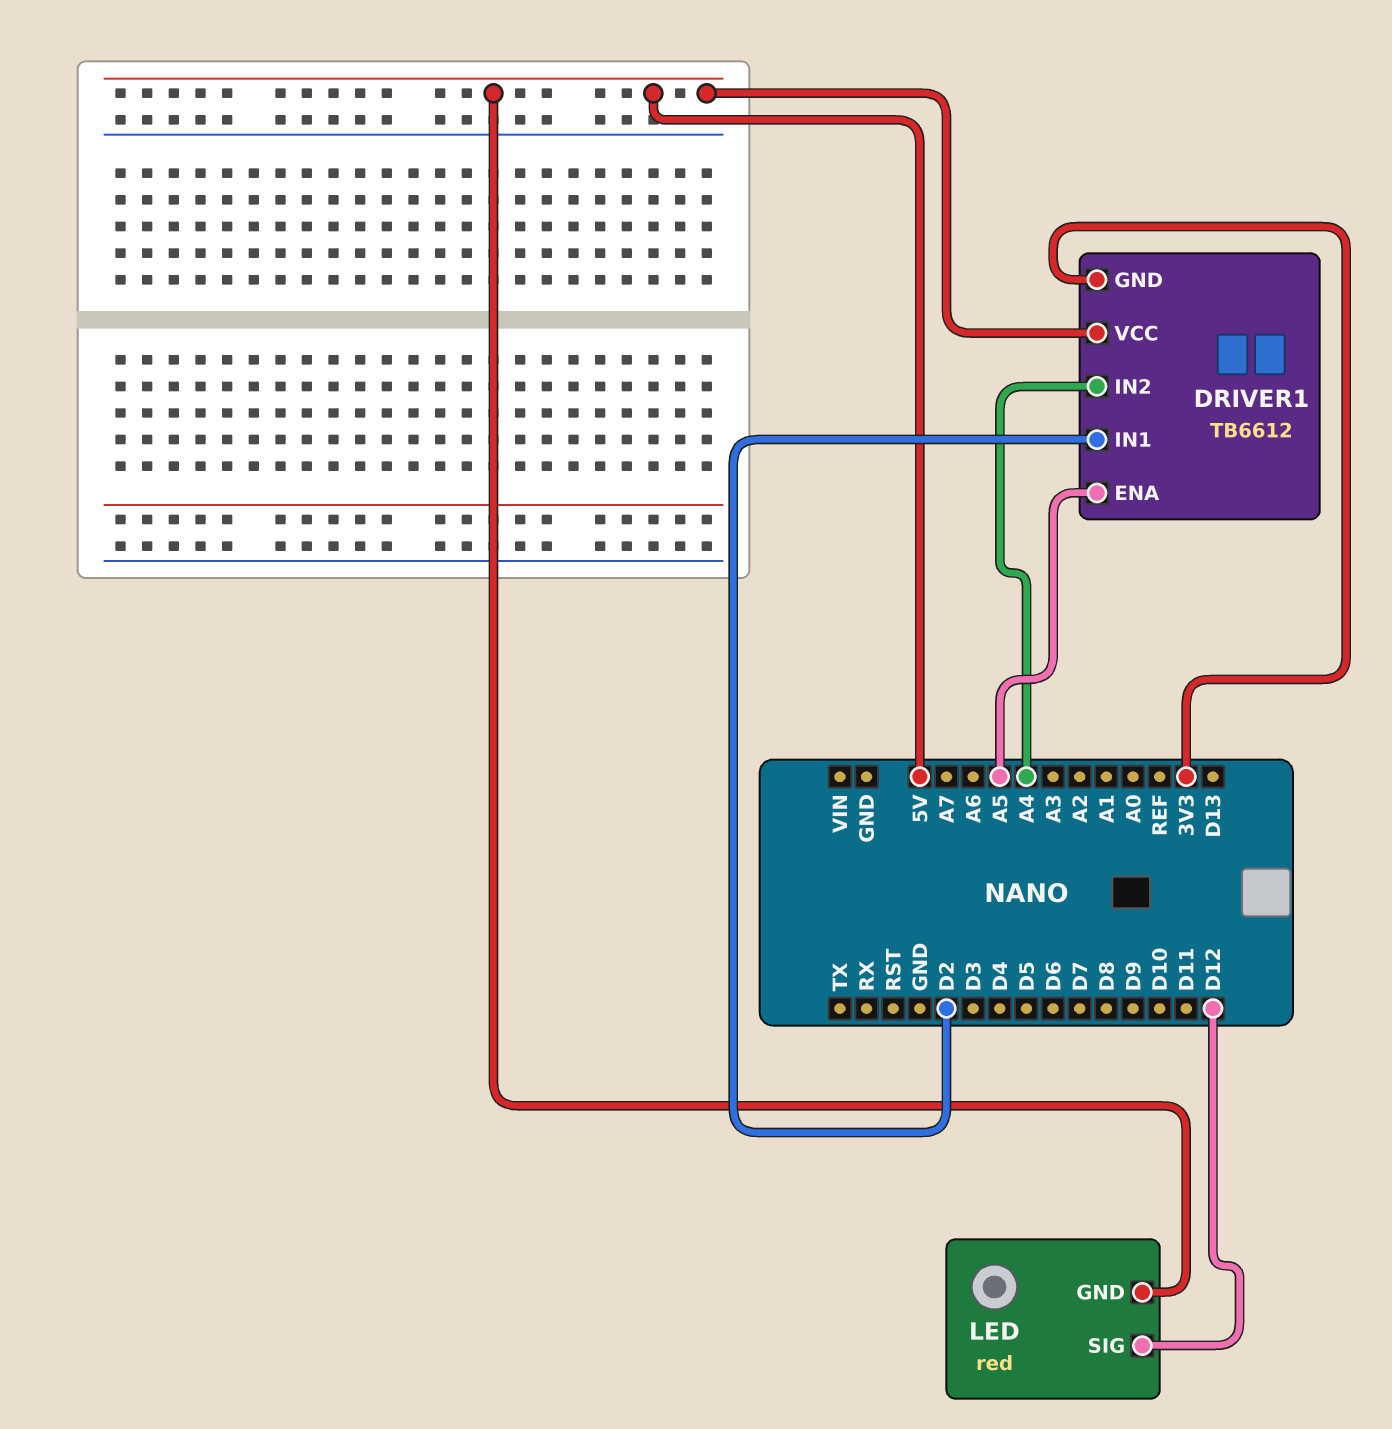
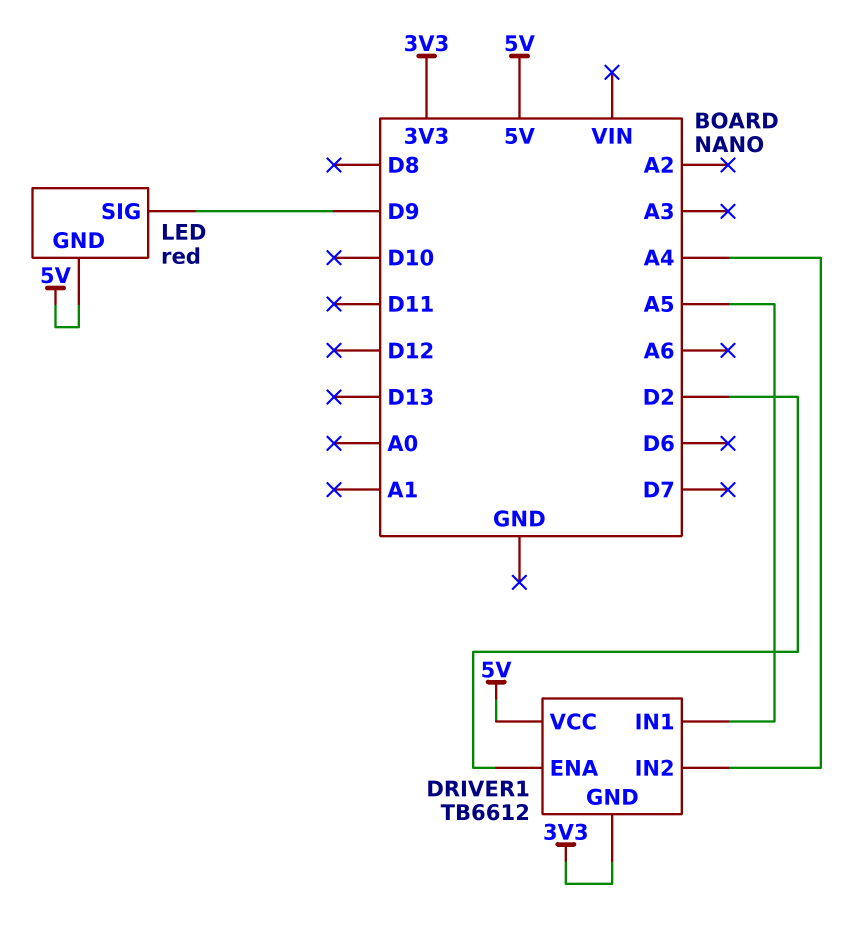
DRIVER1 pin ENA: A5 -> D2
DRIVER1 pin IN1: D2 -> A5
LED pin SIG: D12 -> D9

